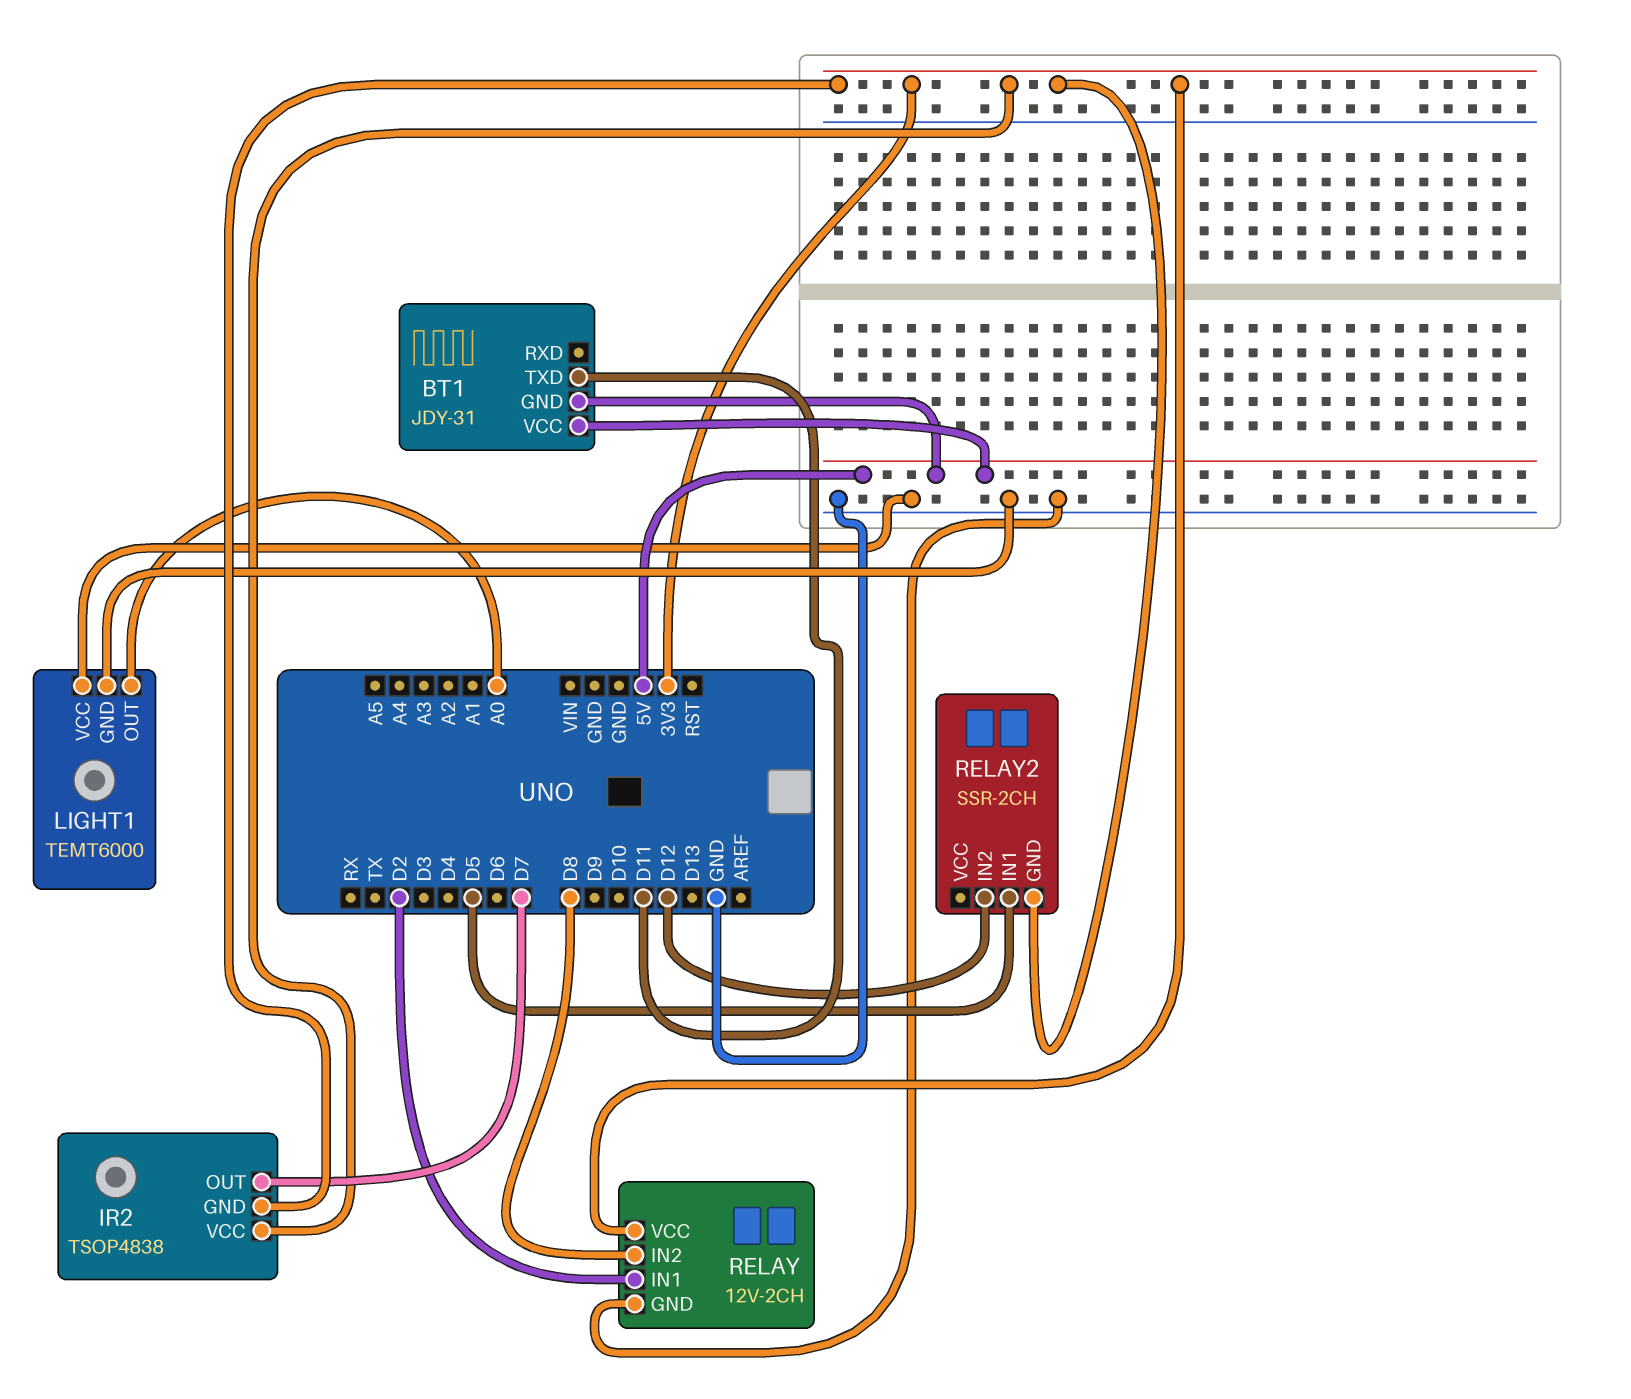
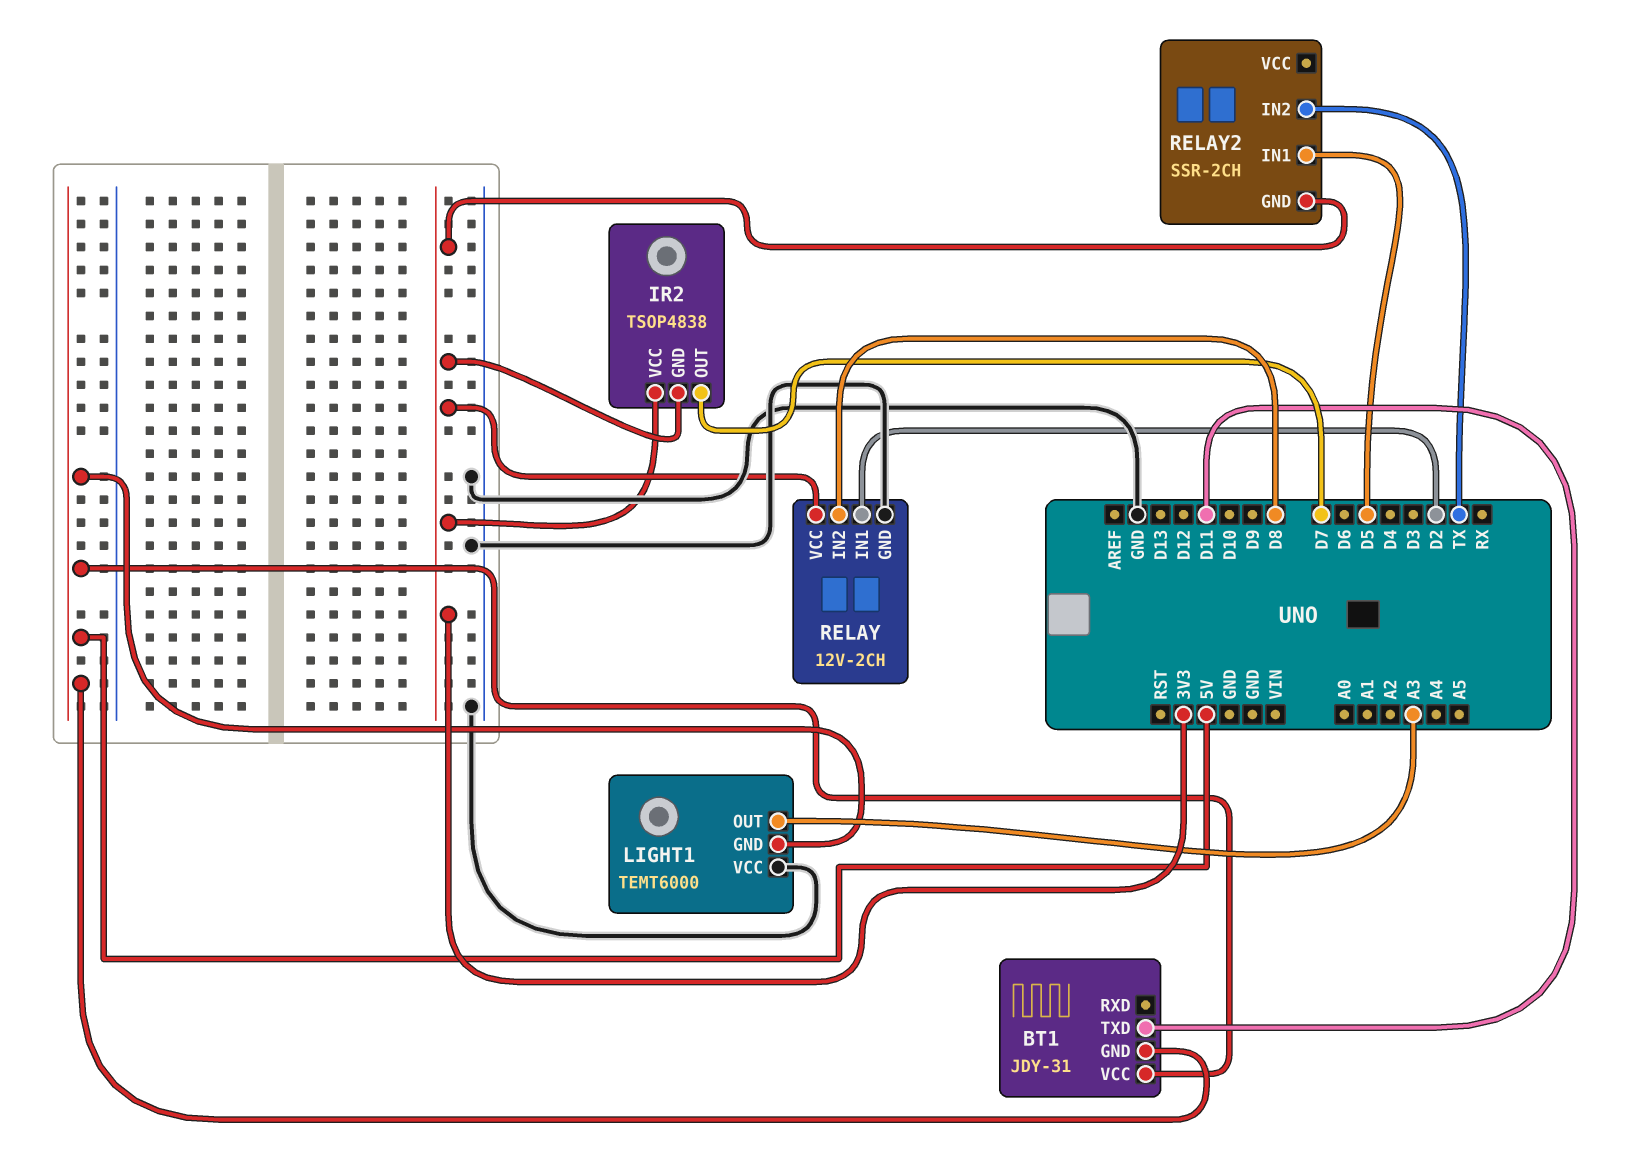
LIGHT1 pin GND: GND -> 5V
LIGHT1 pin OUT: A0 -> A3
RELAY2 pin IN2: D12 -> TX

